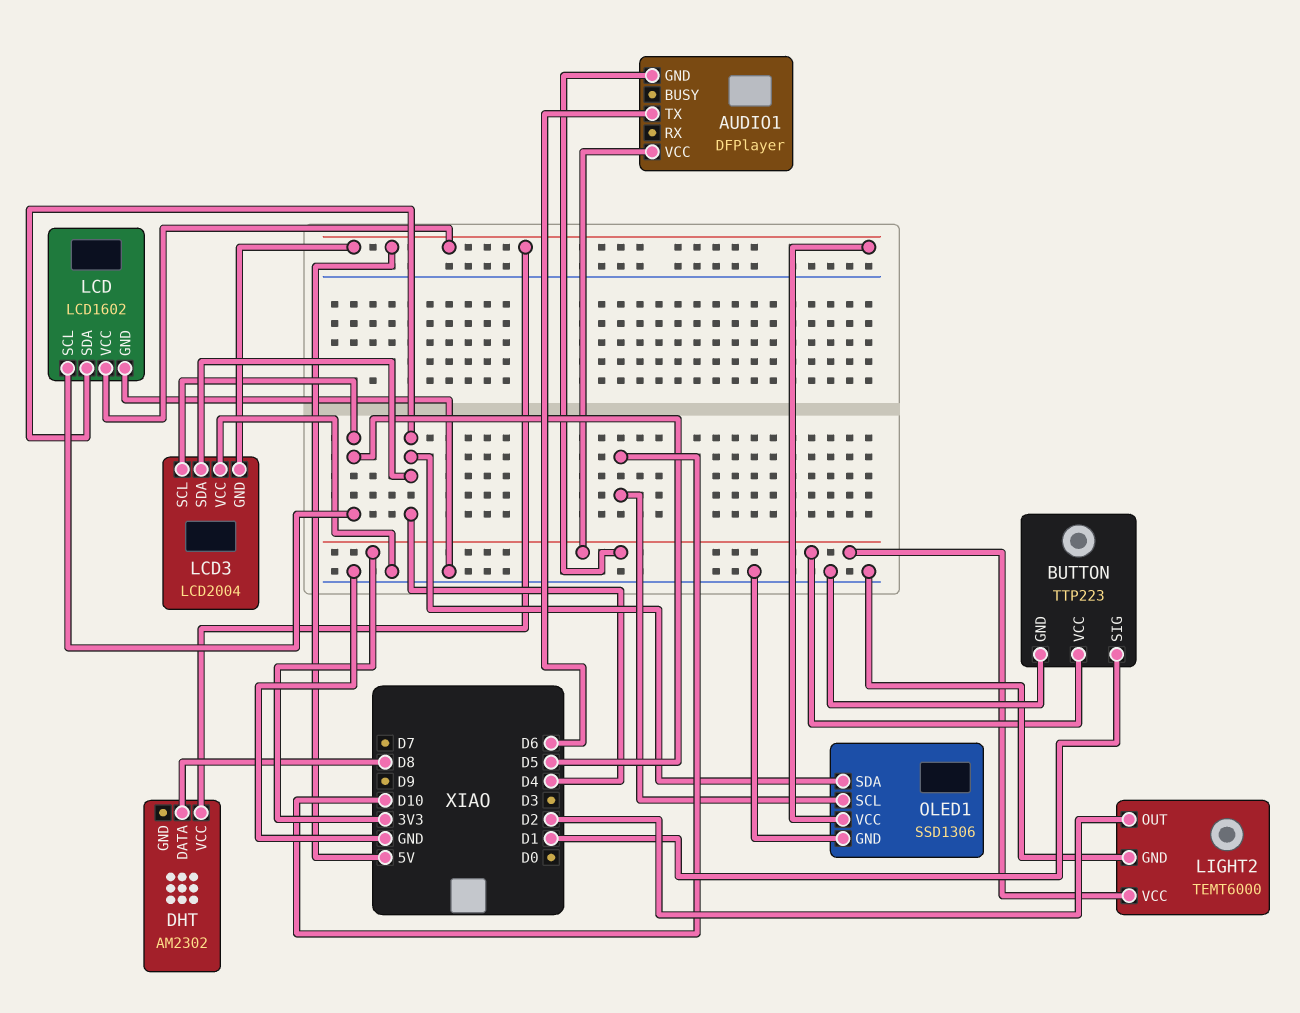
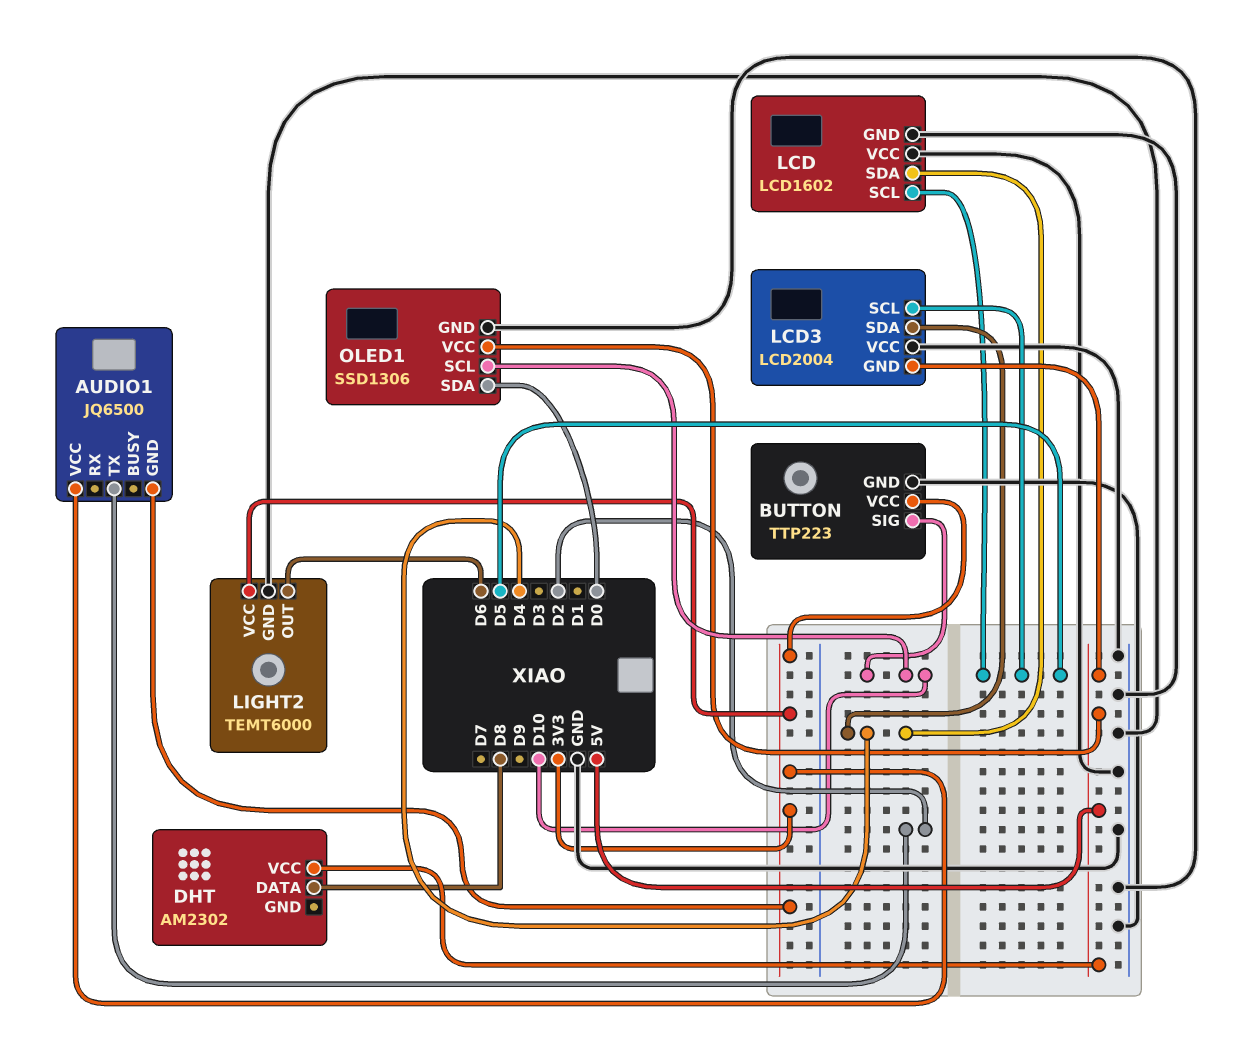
AUDIO1: DFPlayer -> JQ6500
AUDIO1 pin TX: D6 -> D2
BUTTON pin SIG: D1 -> D10
LCD pin VCC: 5V -> GND
LIGHT2 pin OUT: D2 -> D6
OLED1 pin SDA: D4 -> D0

